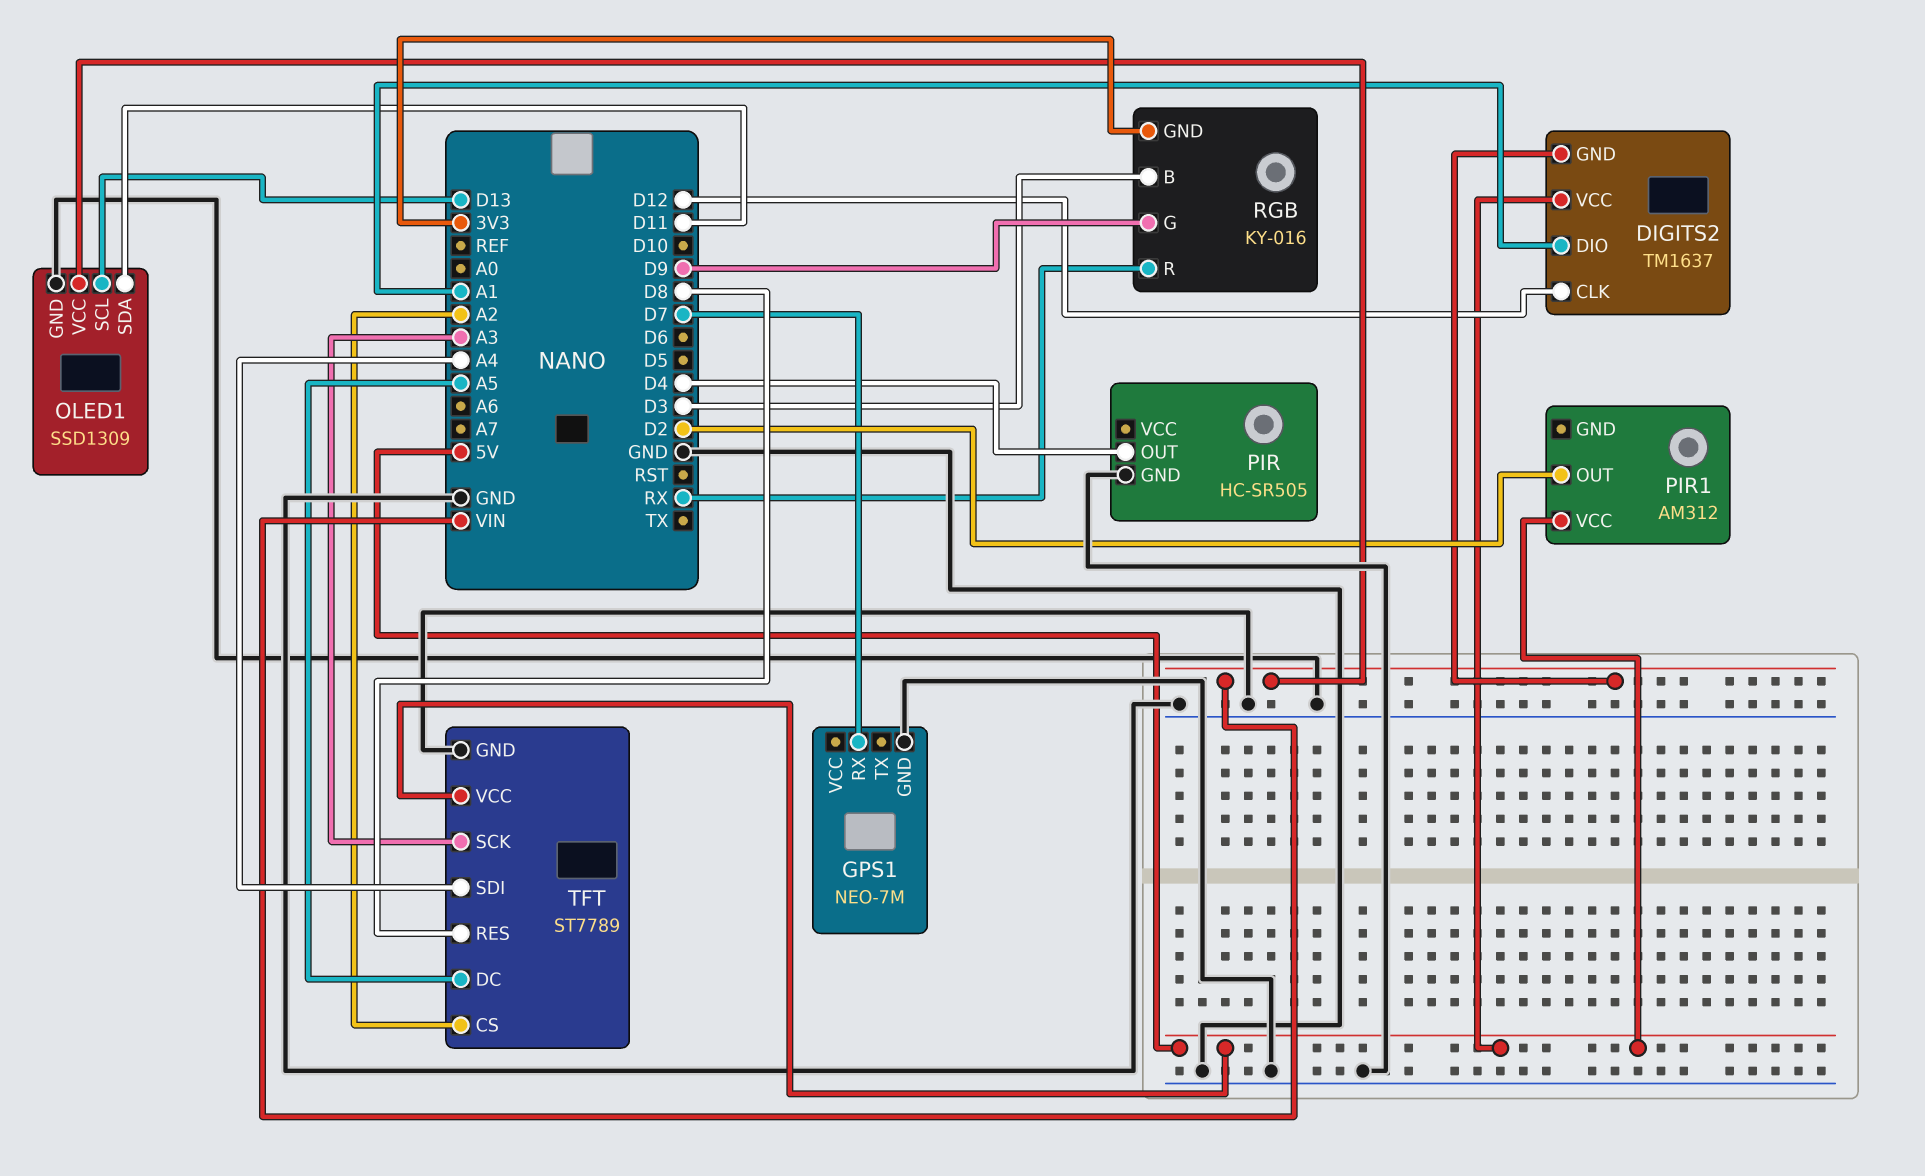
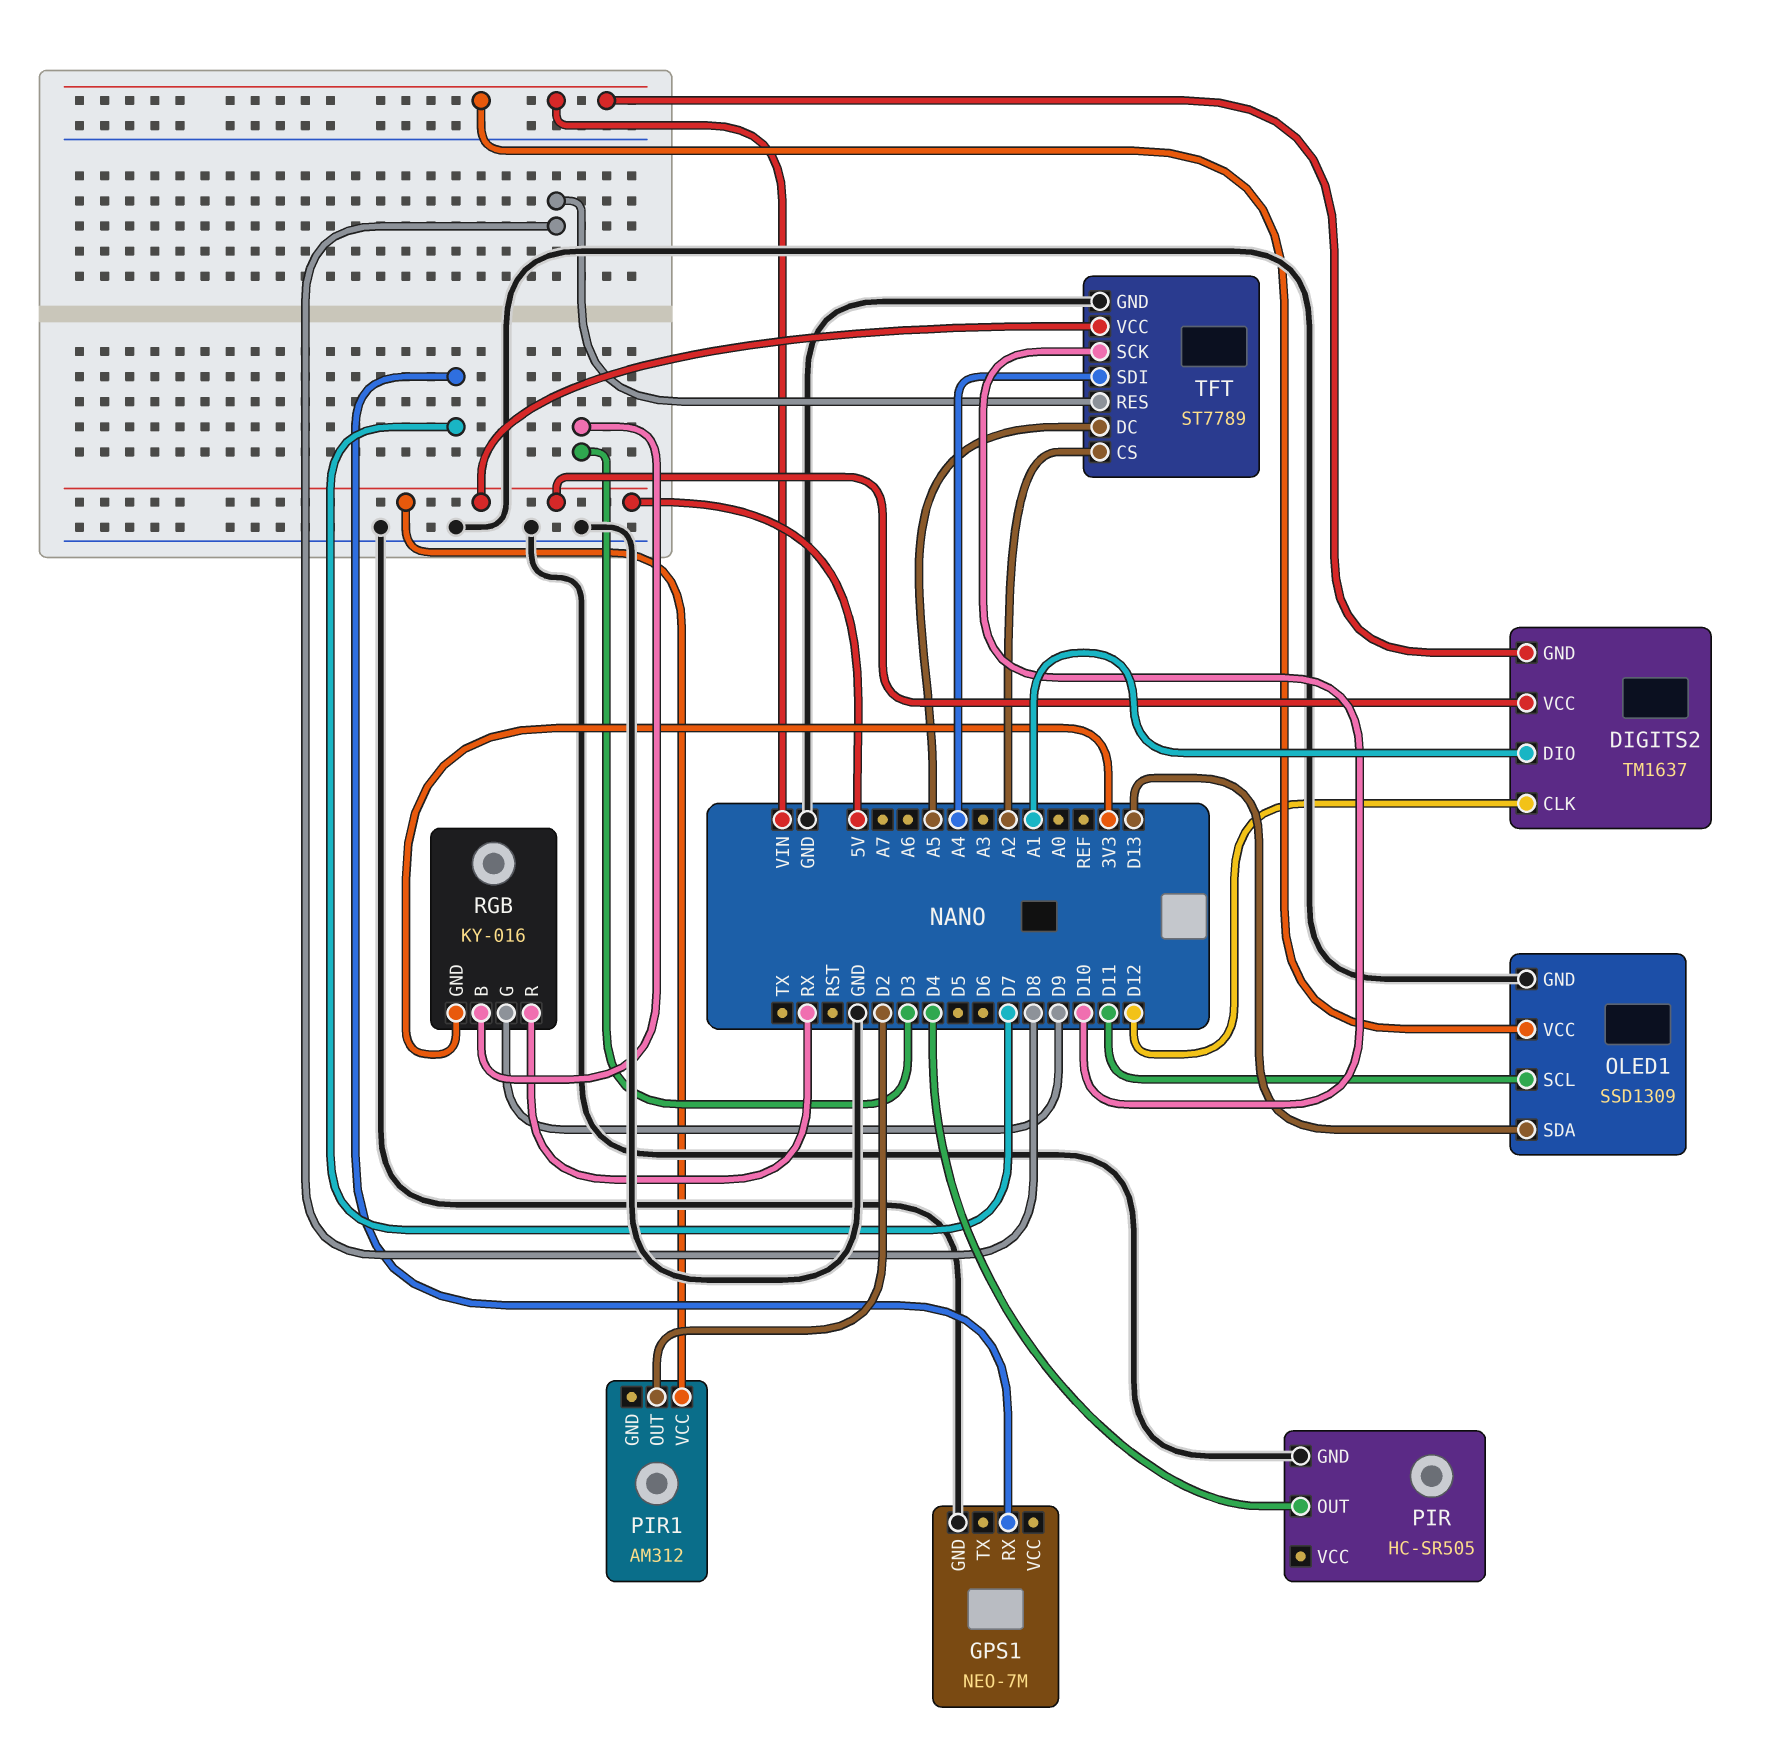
OLED1 pin SCL: D13 -> D11
OLED1 pin SDA: D11 -> D13
TFT pin SCK: A3 -> D10

